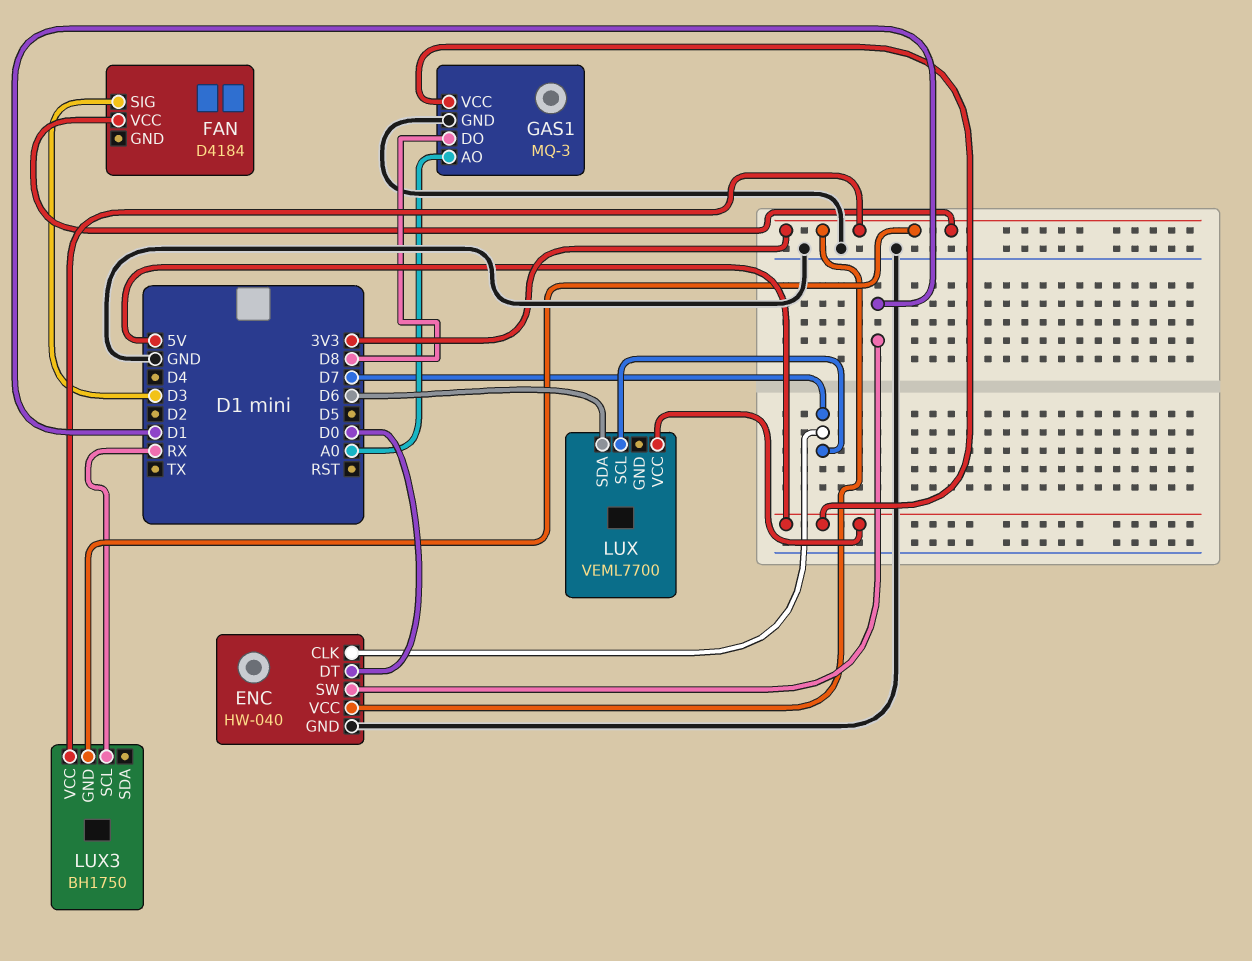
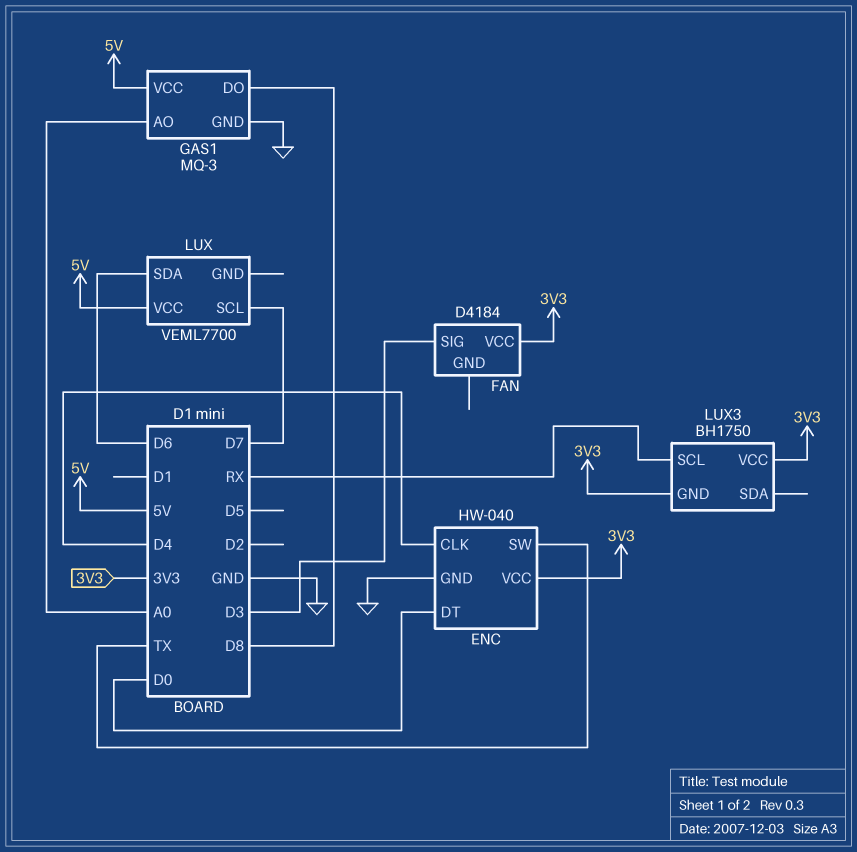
ENC pin CLK: D7 -> D4
ENC pin SW: D1 -> TX

